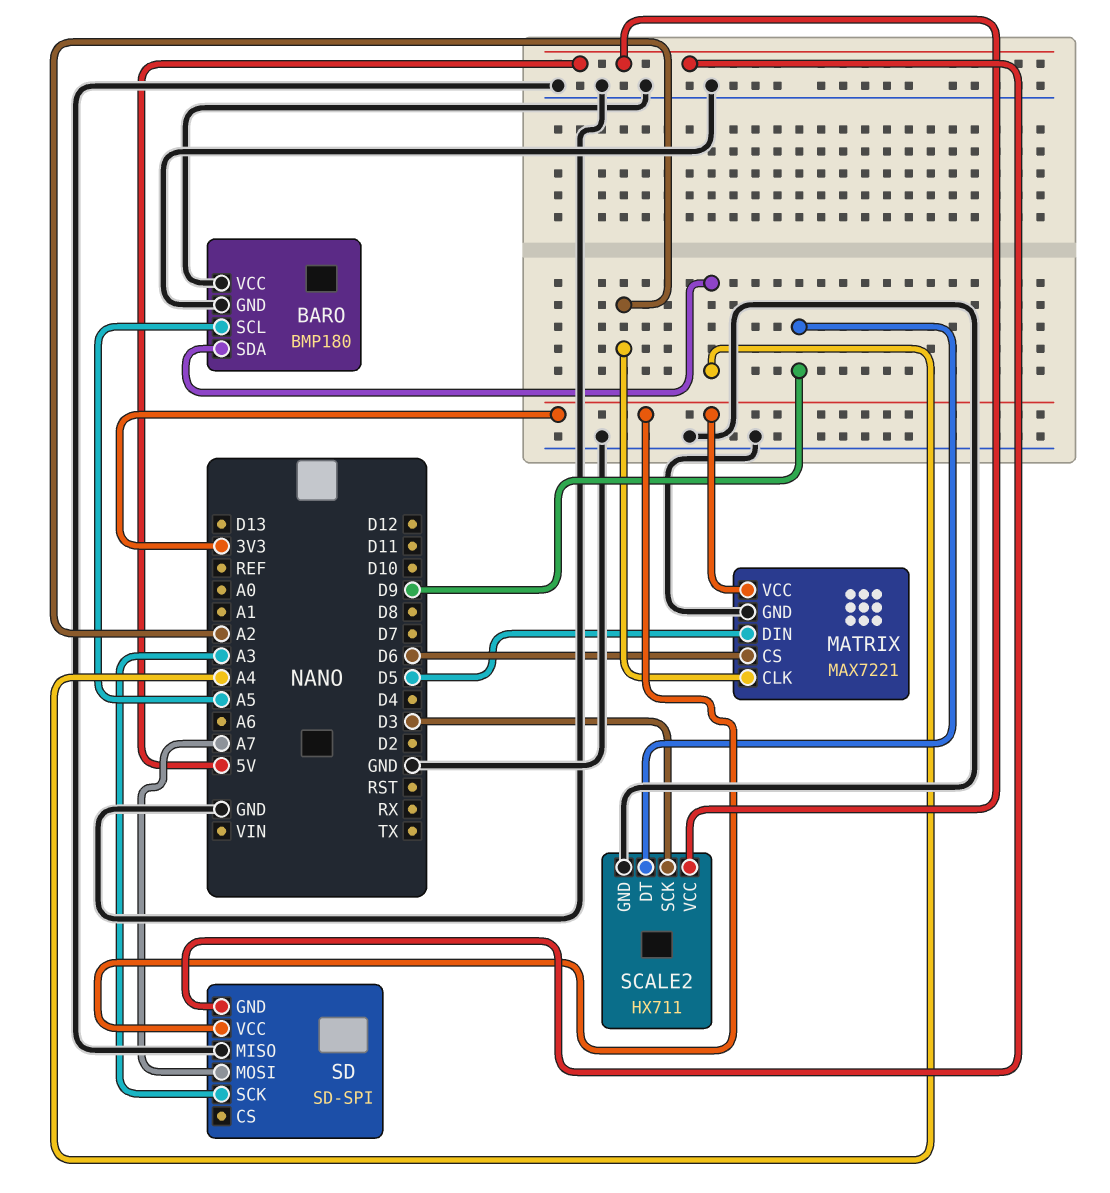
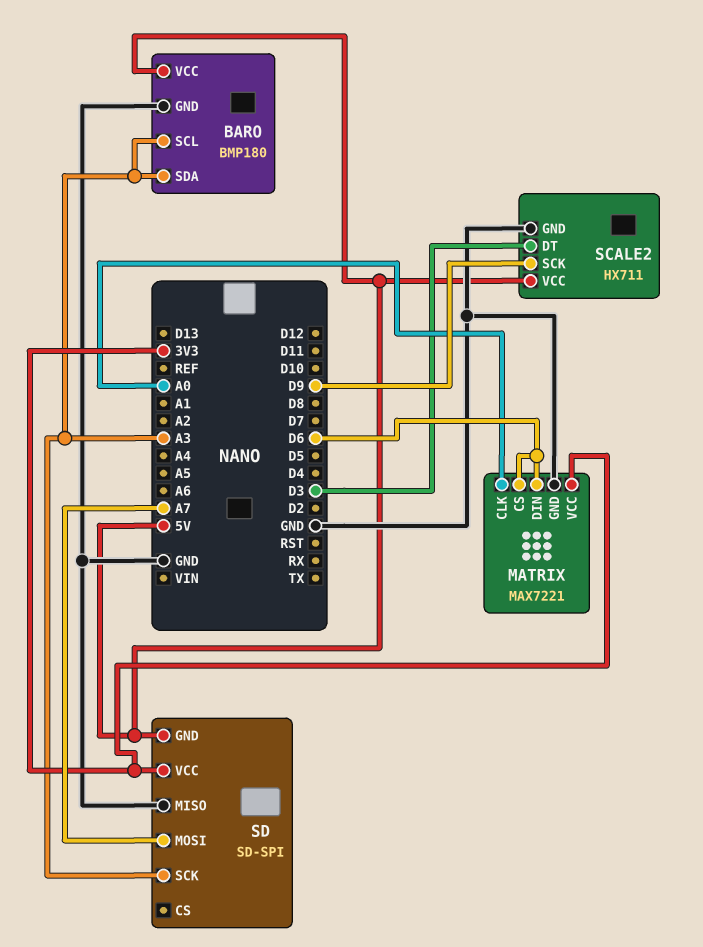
BARO pin SCL: A5 -> A3
BARO pin SDA: A4 -> A3
BARO pin VCC: GND -> 5V
MATRIX pin CLK: A2 -> A0
MATRIX pin DIN: D5 -> D6
SCALE2 pin DT: D9 -> D3
SCALE2 pin SCK: D3 -> D9

